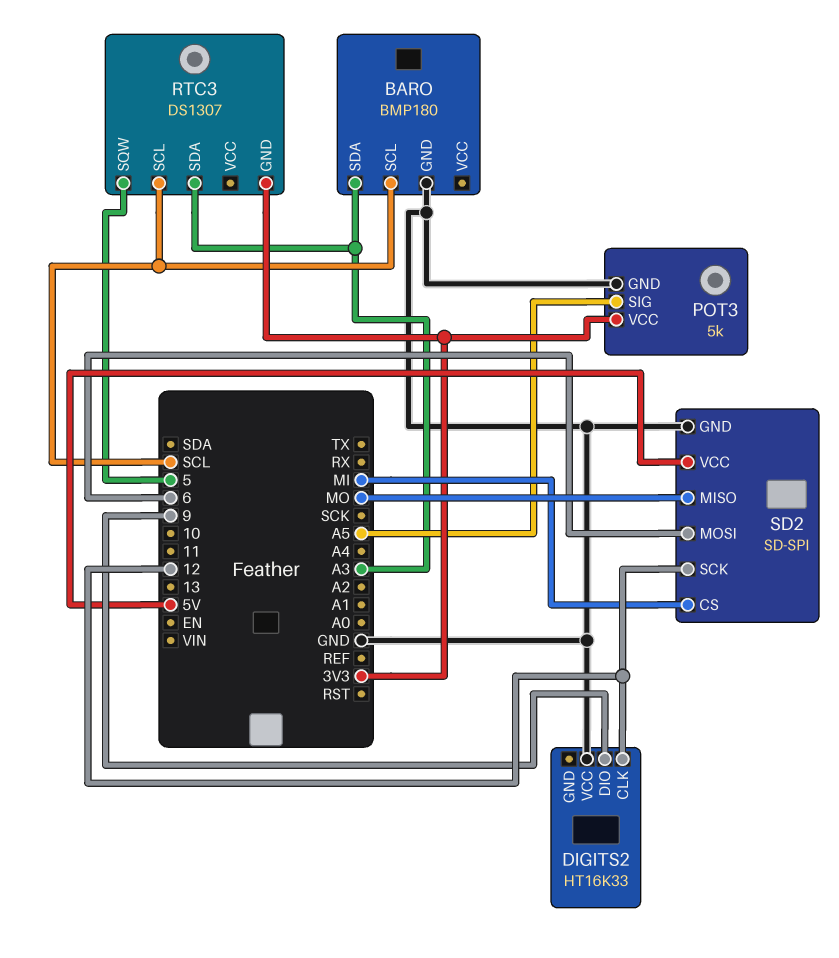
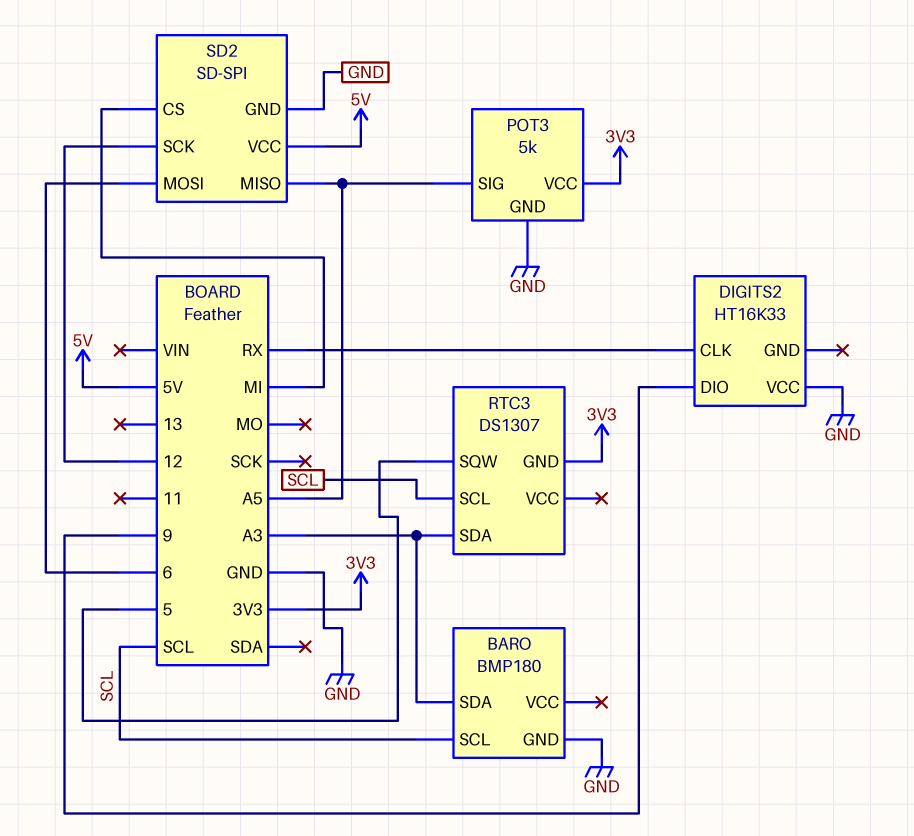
DIGITS2 pin CLK: 12 -> RX
SD2 pin MISO: MO -> A5

